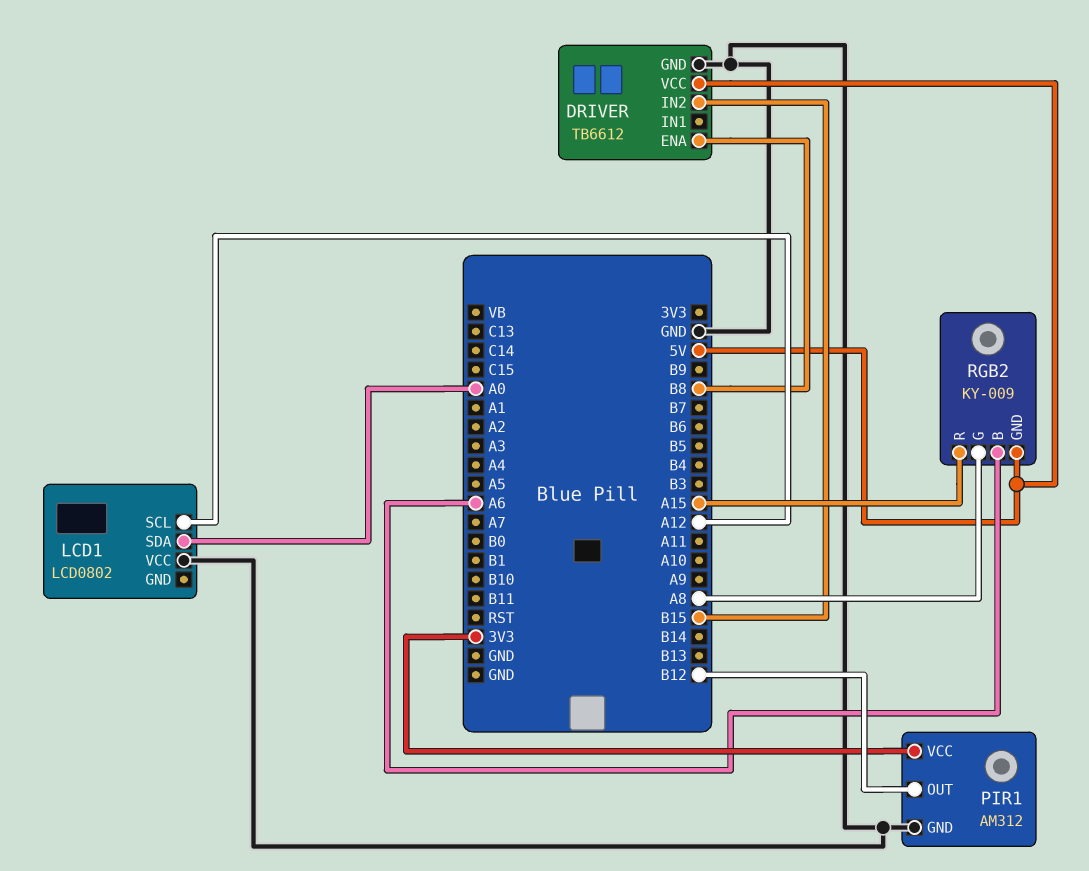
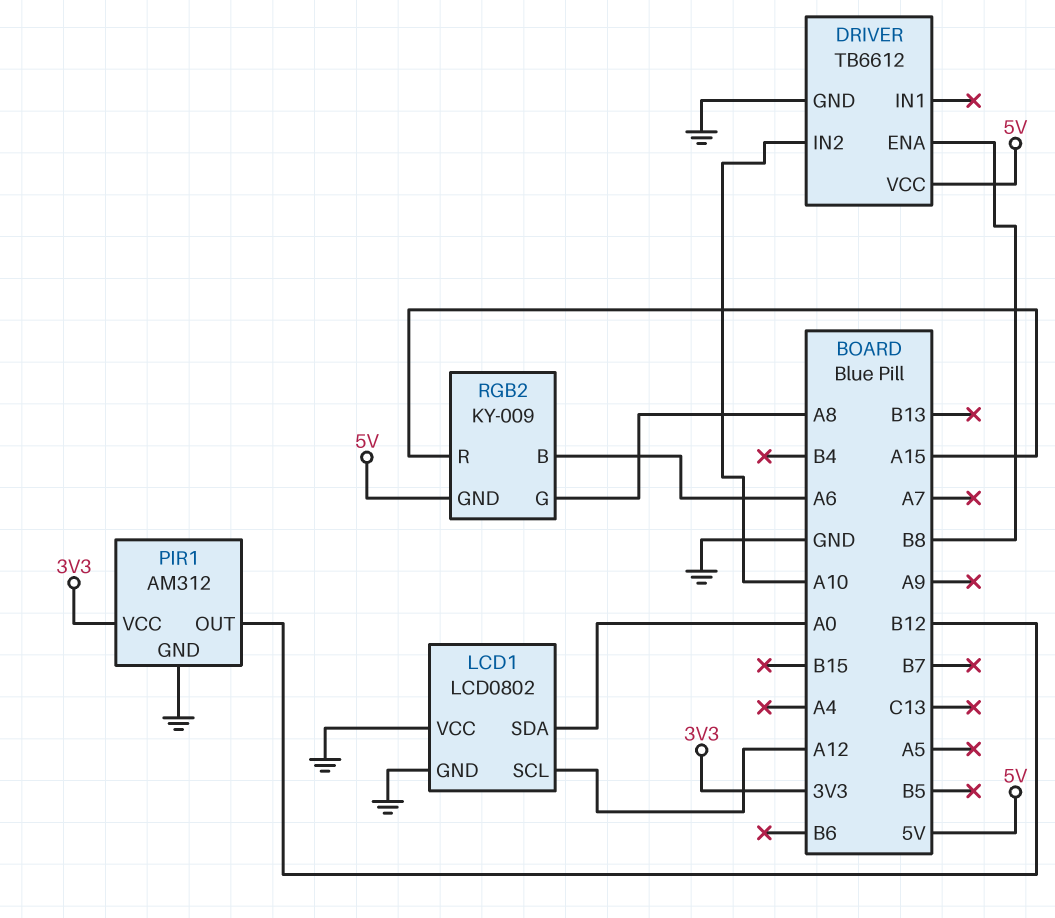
DRIVER pin IN2: B15 -> A10
LCD1 pin GND: none -> GND

